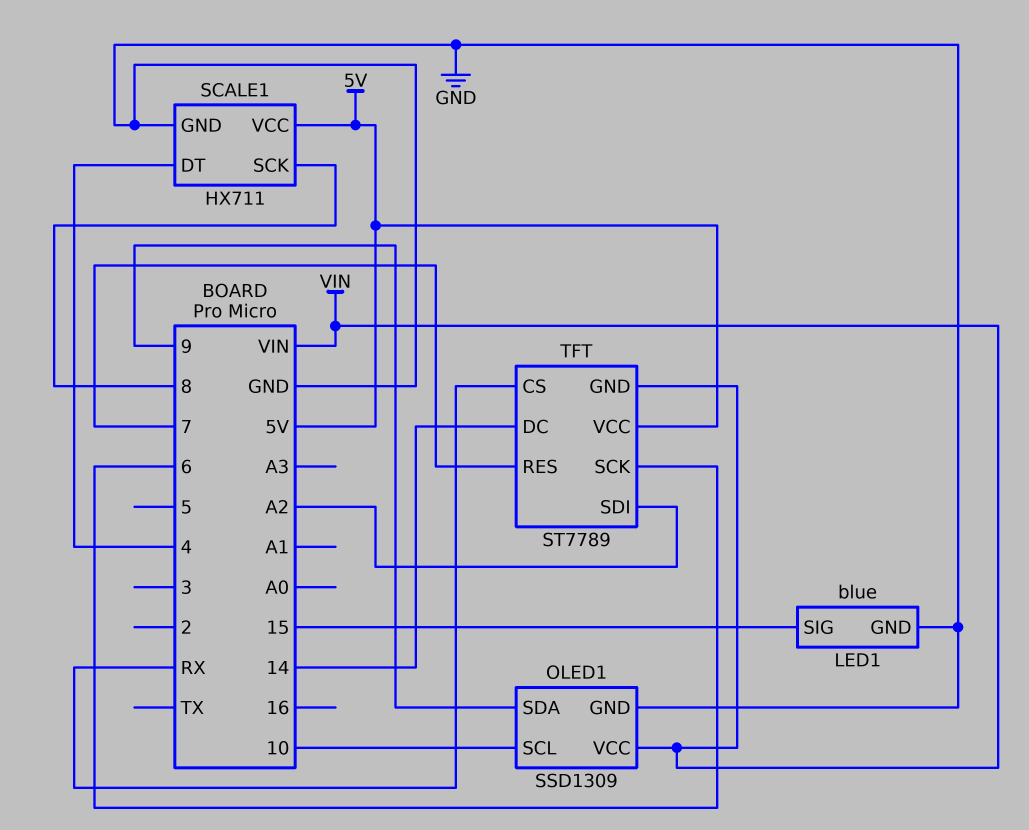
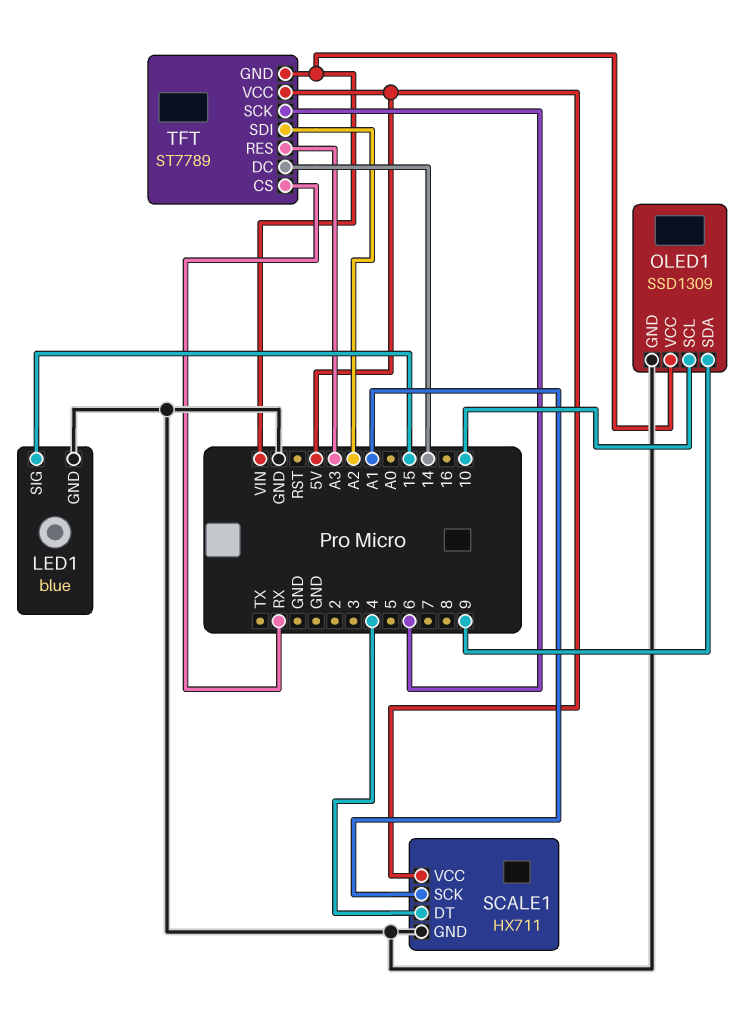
SCALE1 pin SCK: 8 -> A1
TFT pin RES: 7 -> A3

